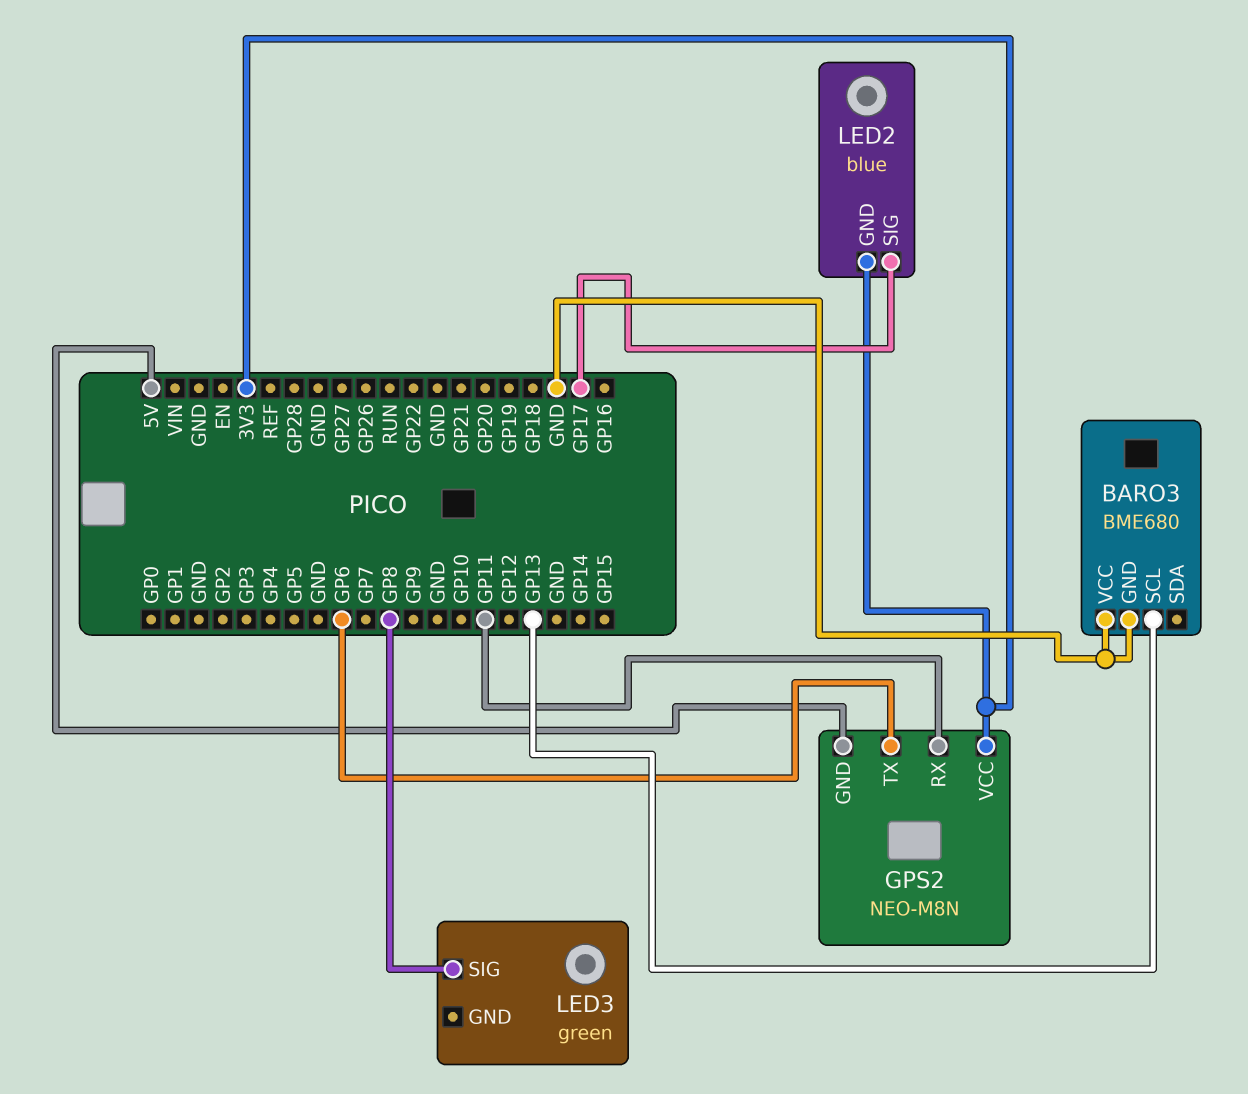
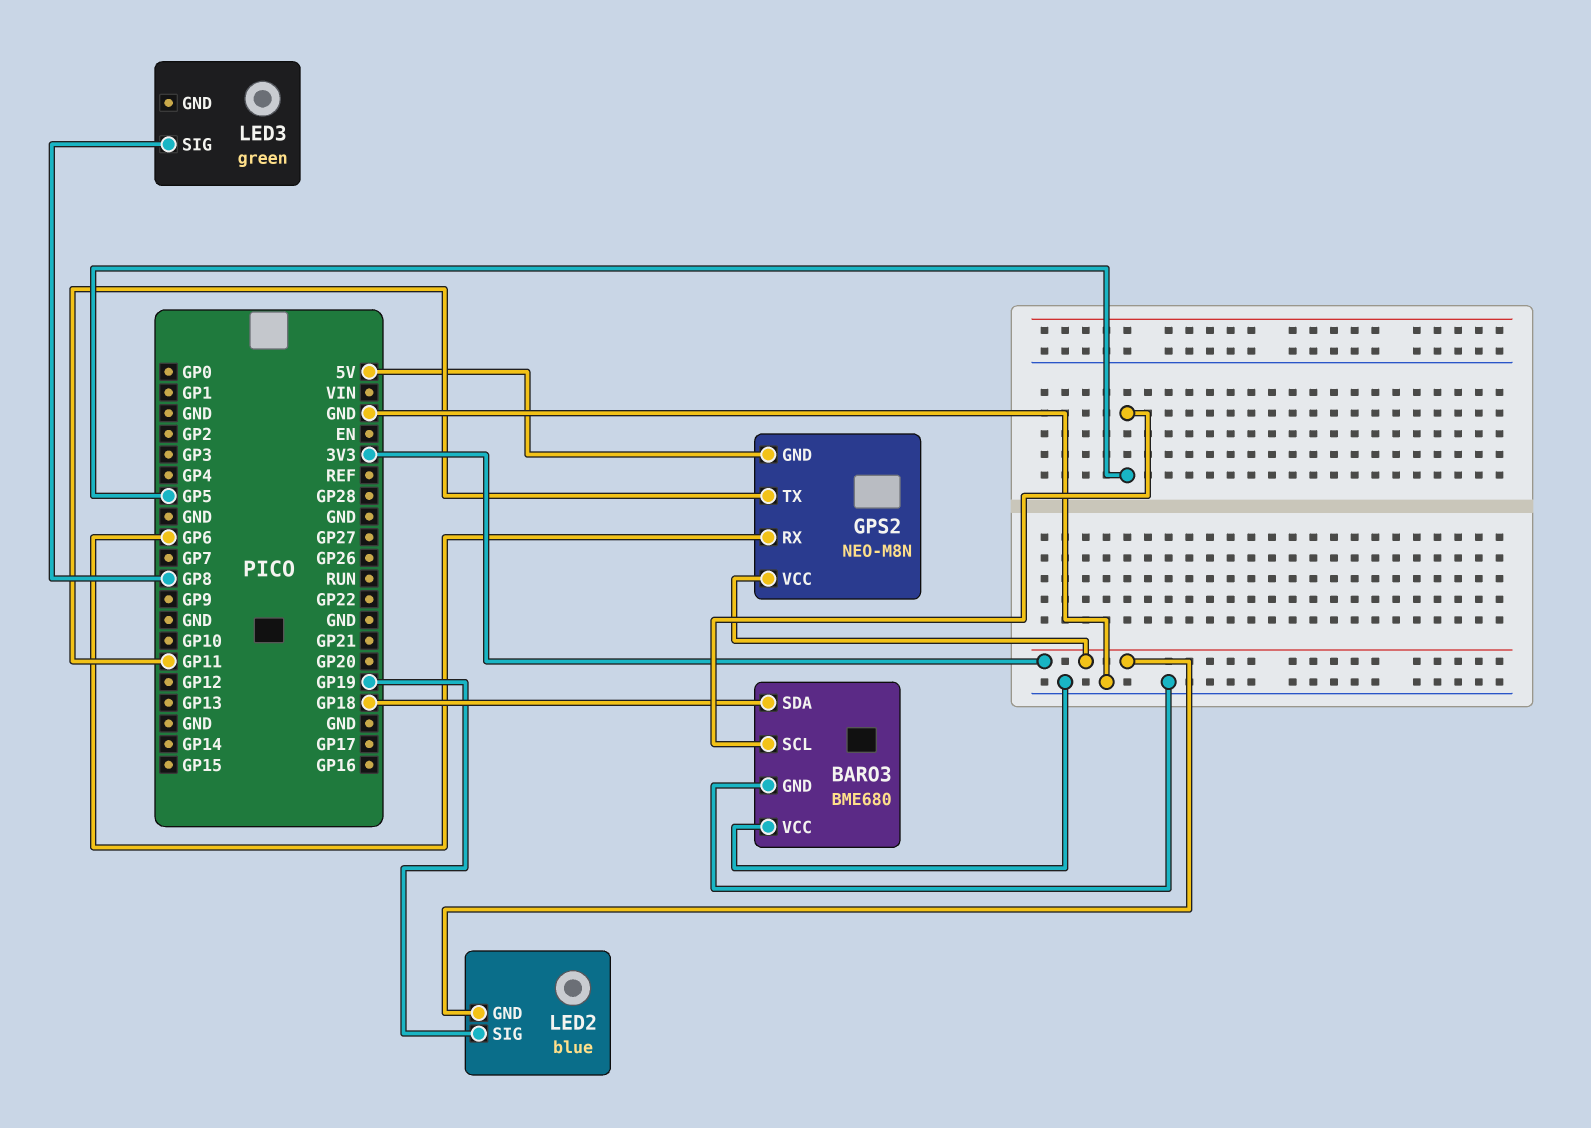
BARO3 pin SCL: GP13 -> GP5
BARO3 pin SDA: none -> GP18
GPS2 pin RX: GP11 -> GP6
GPS2 pin TX: GP6 -> GP11
LED2 pin SIG: GP17 -> GP19

